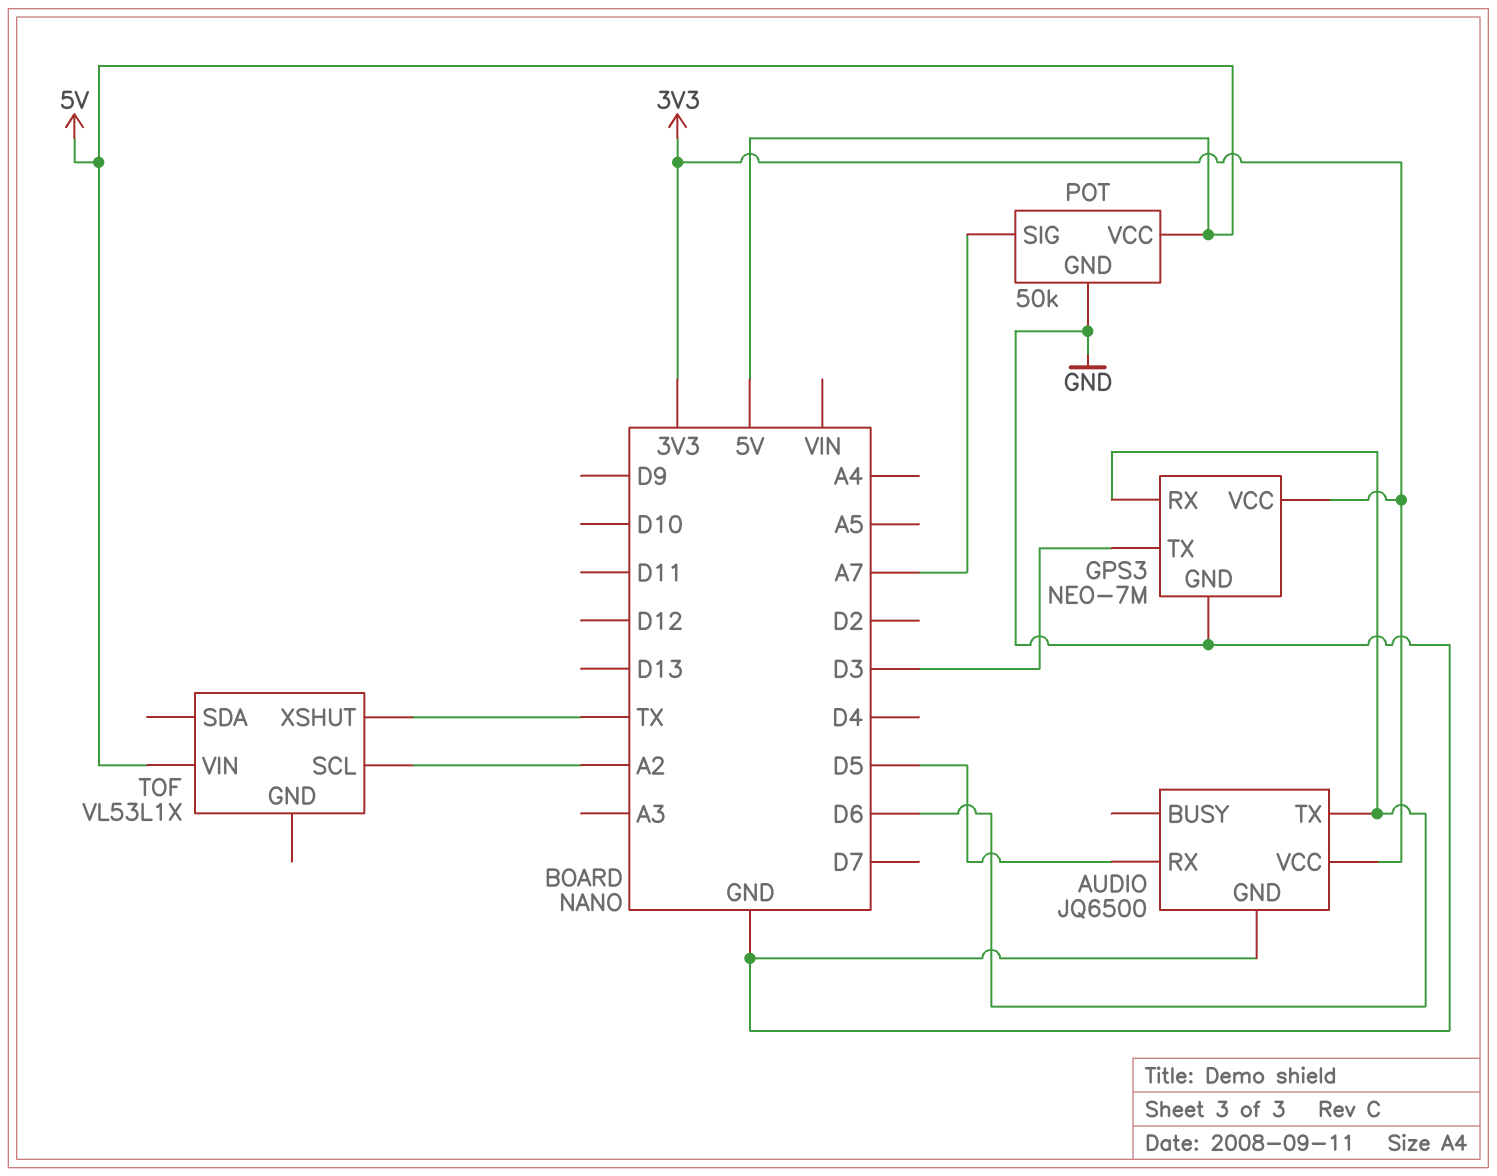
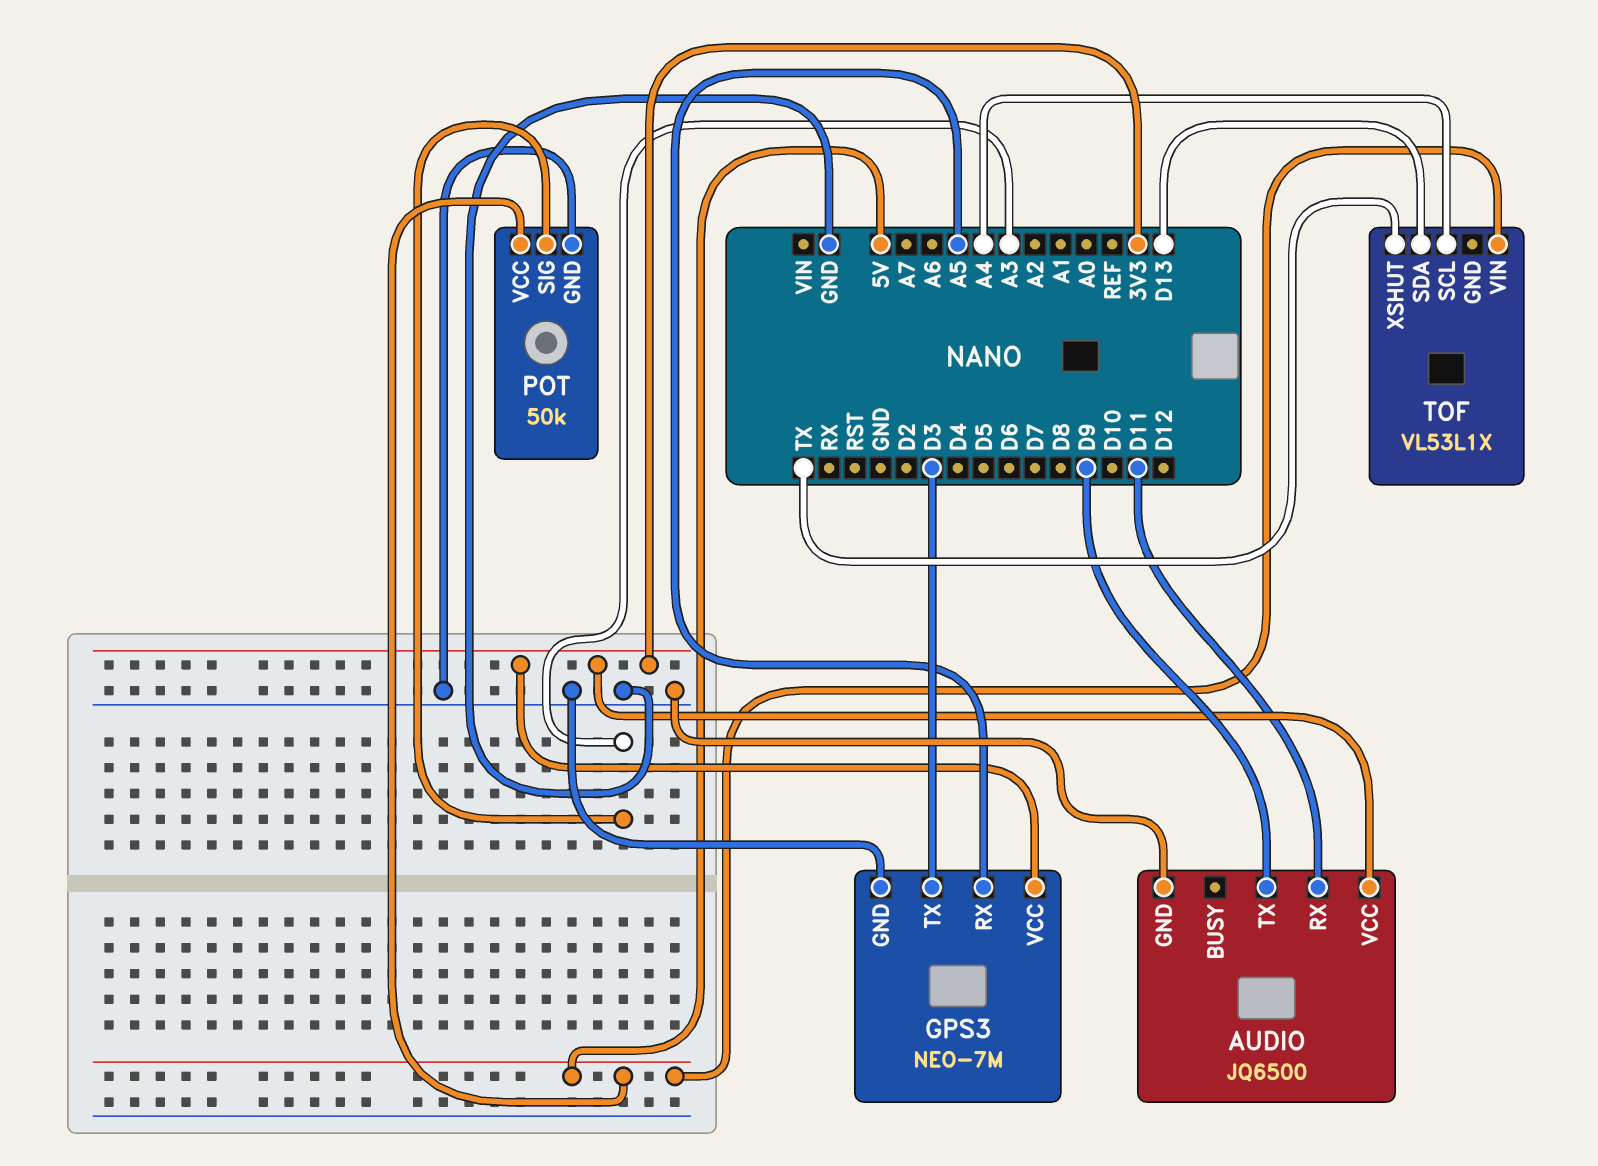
AUDIO pin RX: D5 -> D11
AUDIO pin TX: D6 -> D9
GPS3 pin RX: D6 -> A5
POT pin SIG: A7 -> A3
TOF pin SCL: A2 -> A4
TOF pin SDA: none -> D13

